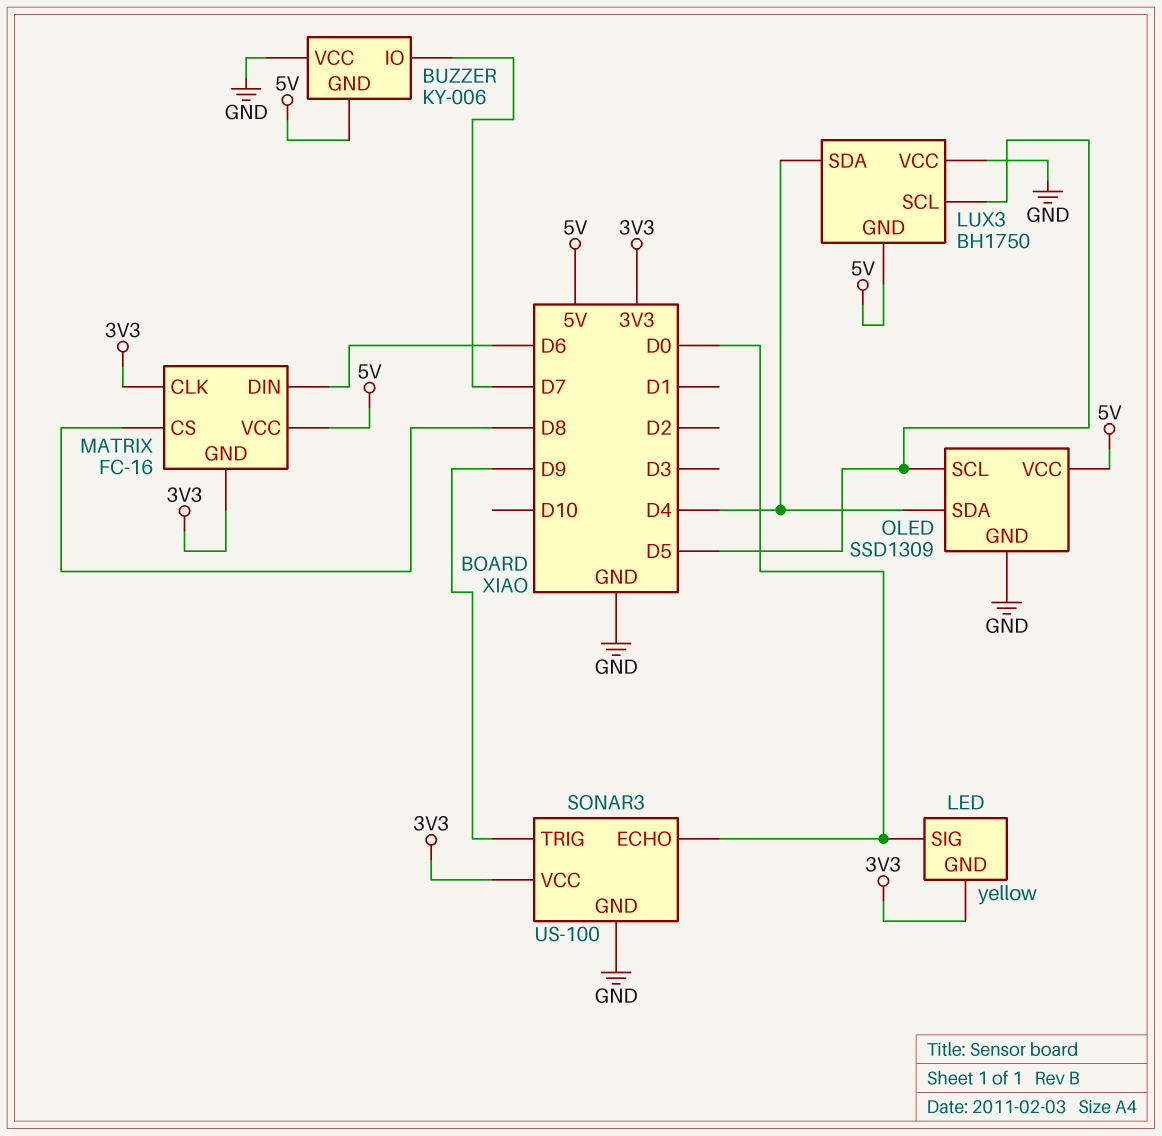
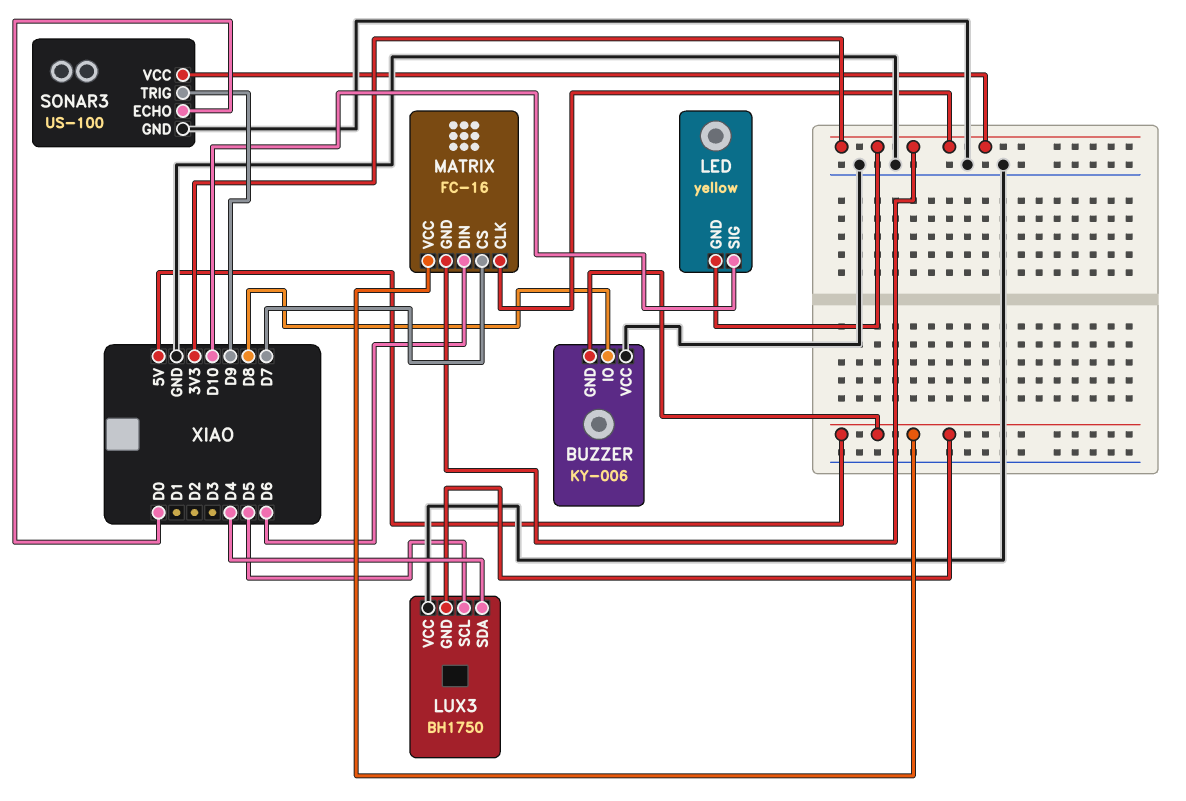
BUZZER pin IO: D7 -> D8
LED pin SIG: D0 -> D10
MATRIX pin CS: D8 -> D7
OLED: SSD1309 -> none
OLED pin GND: GND -> none
OLED pin SCL: D5 -> none
OLED pin SDA: D4 -> none
OLED pin VCC: 5V -> none

